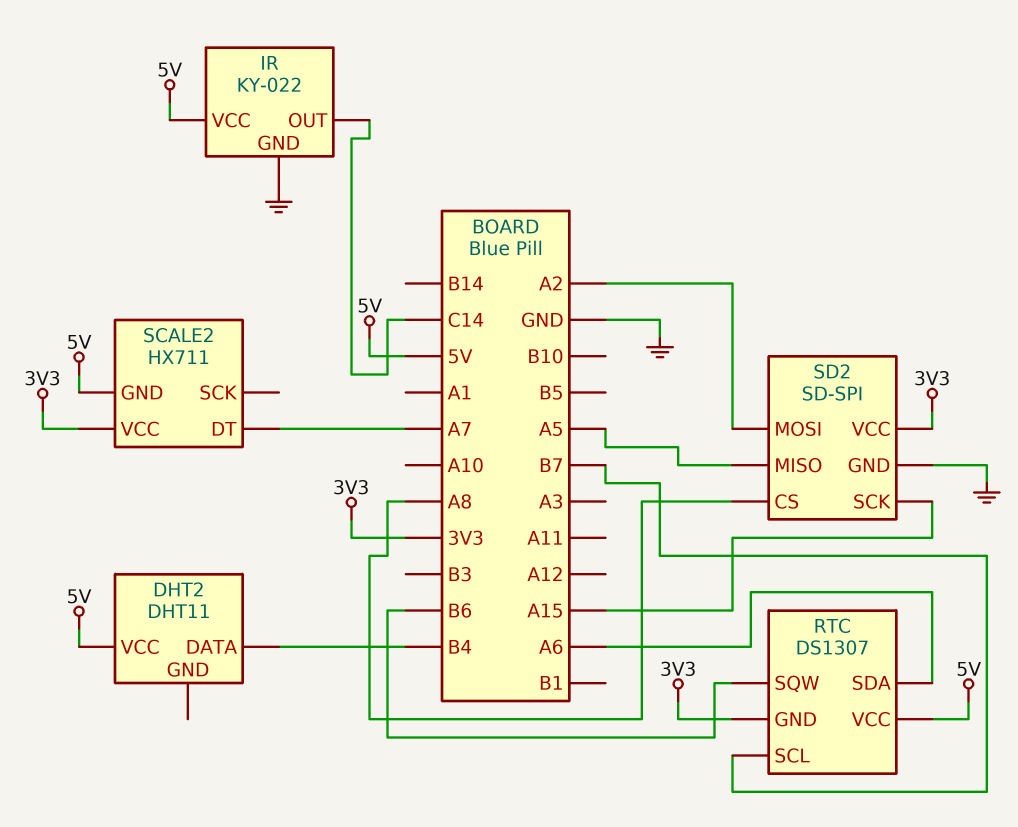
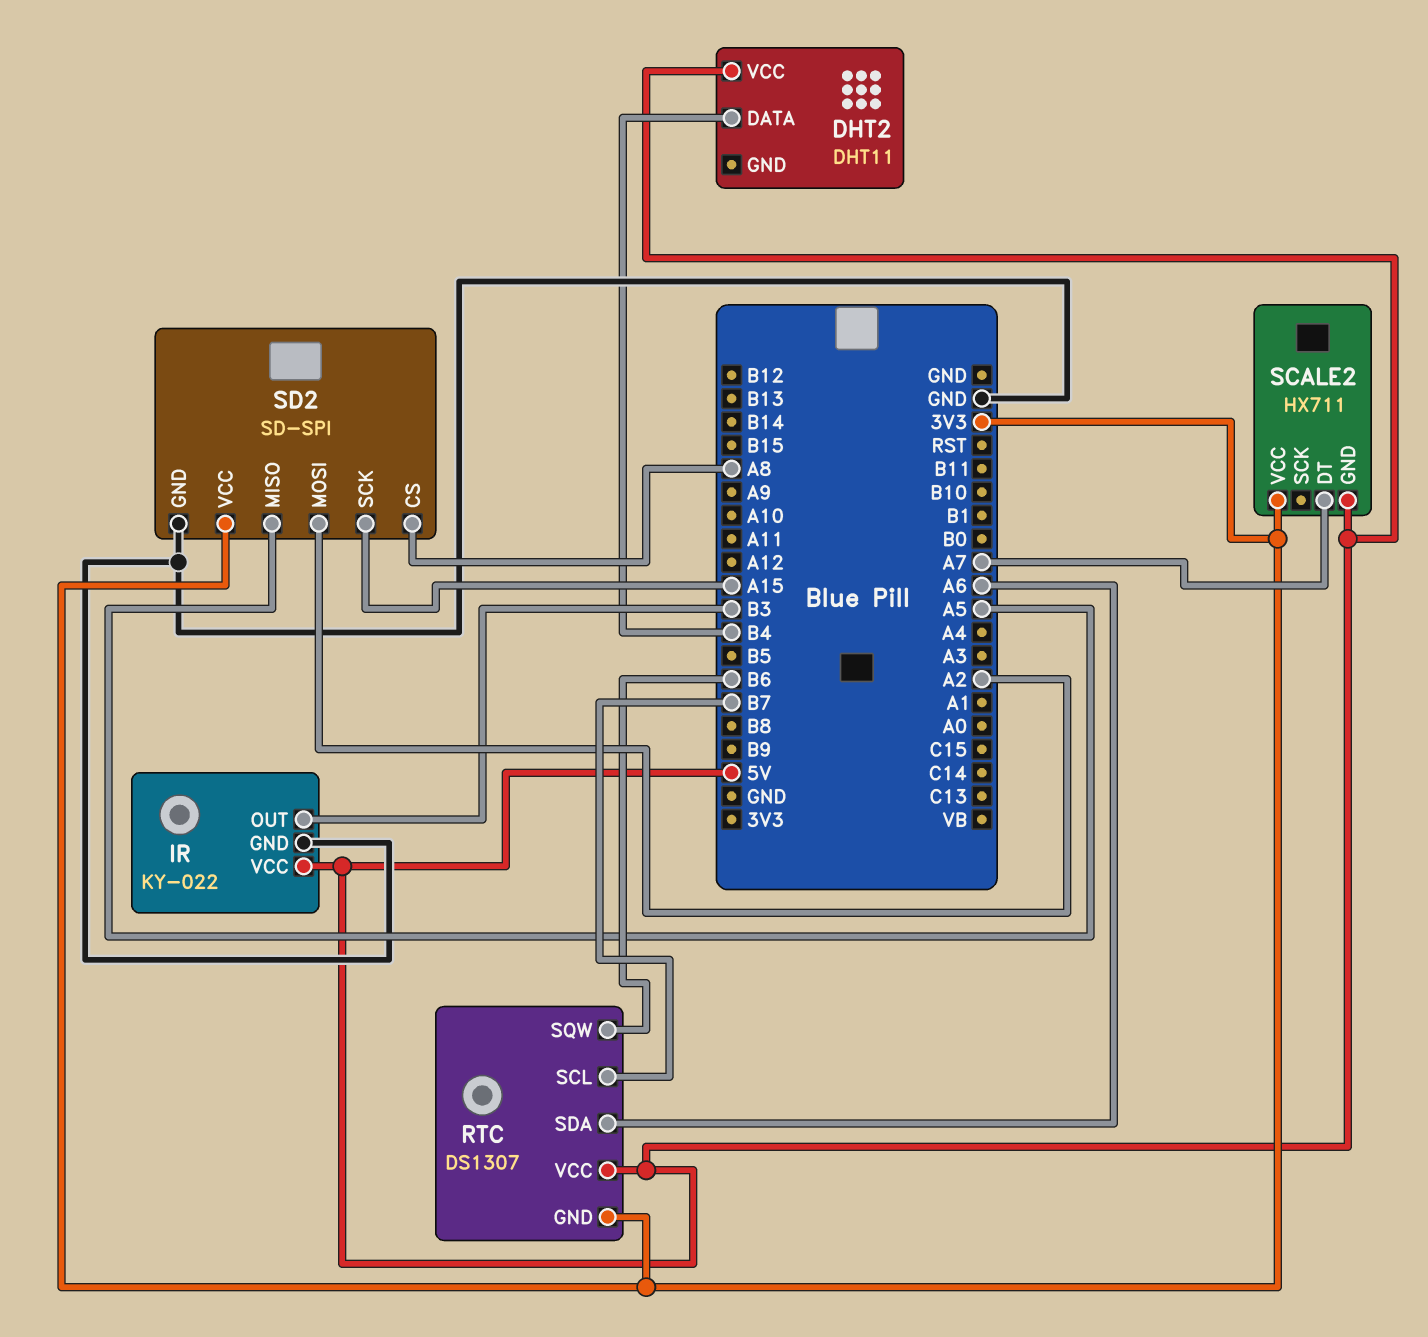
IR pin OUT: C14 -> B3

